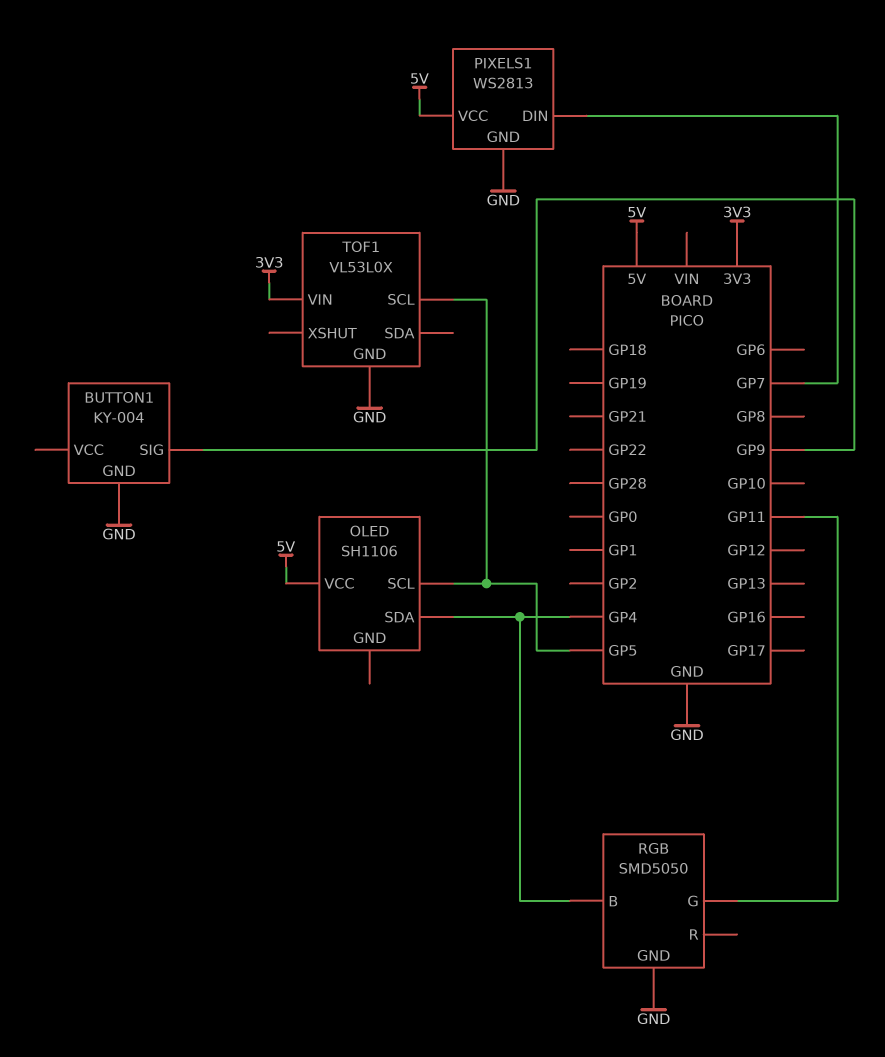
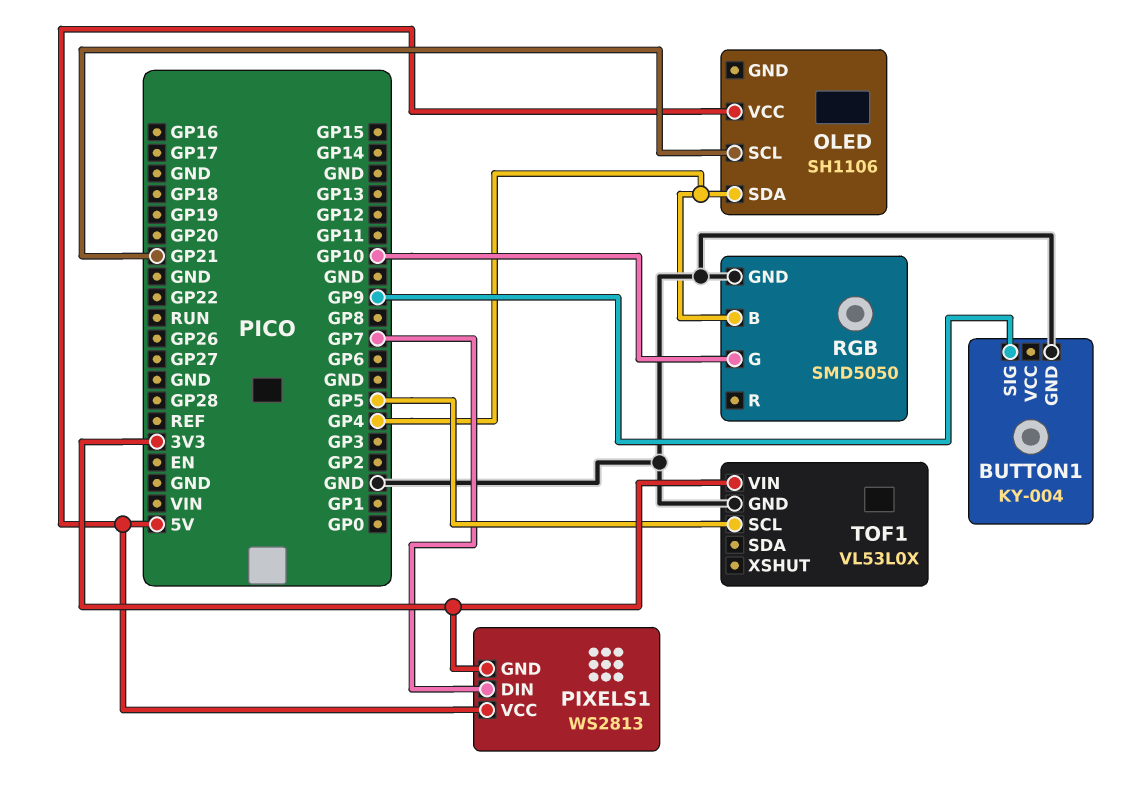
OLED pin SCL: GP5 -> GP21
PIXELS1 pin GND: GND -> 3V3
RGB pin G: GP11 -> GP10

